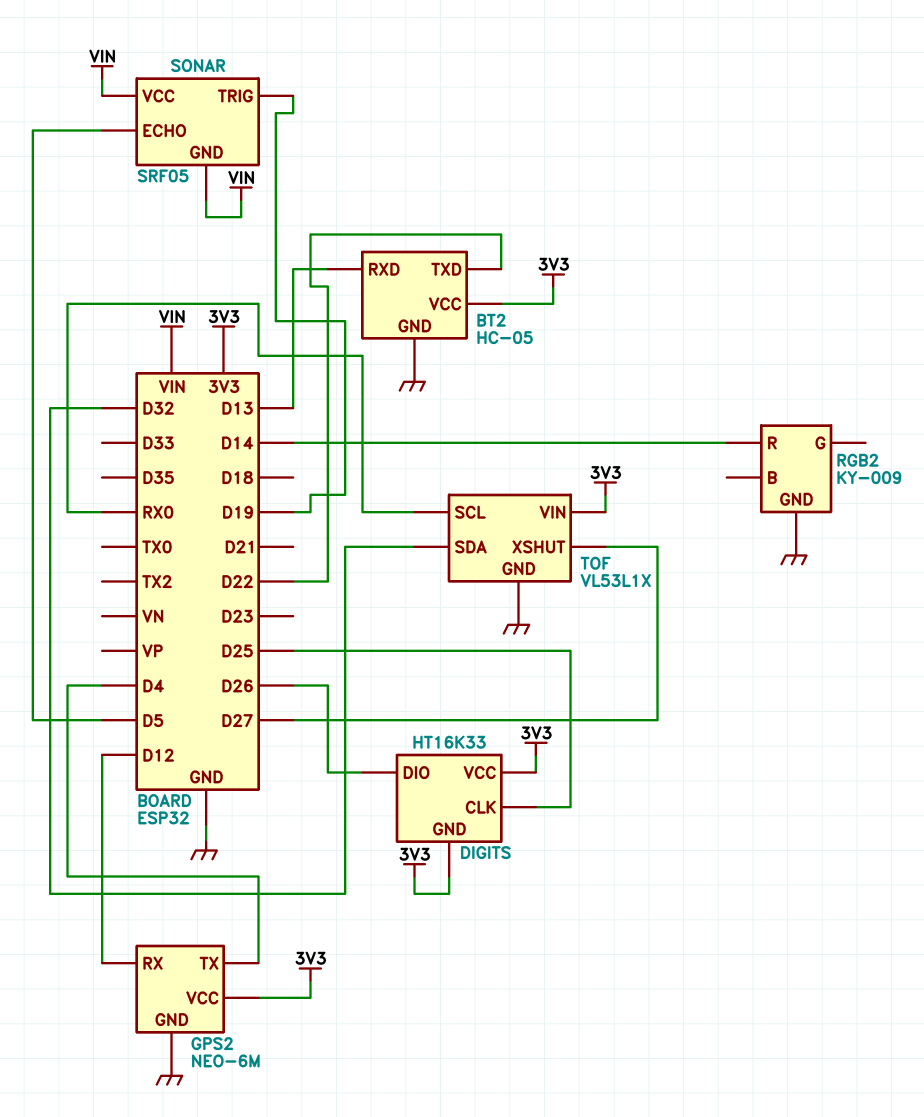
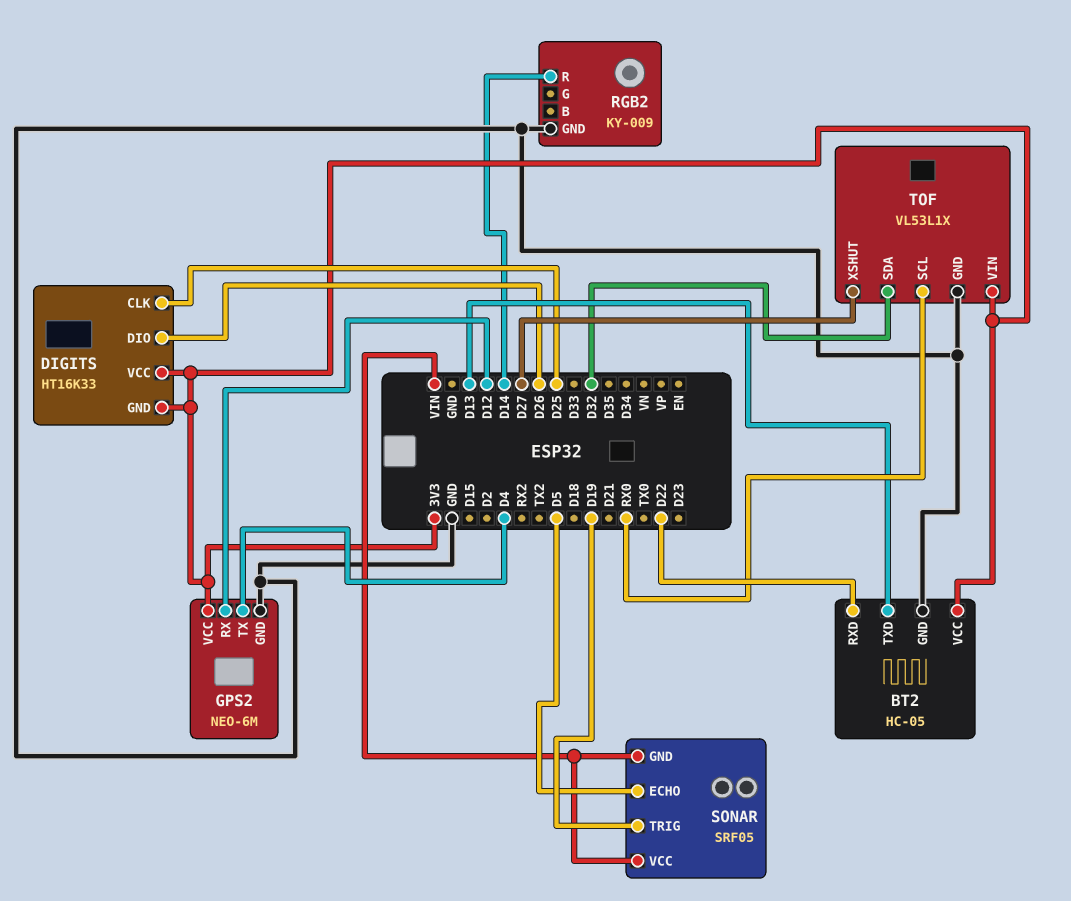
BT2 pin RXD: D13 -> D22
BT2 pin TXD: D22 -> D13

